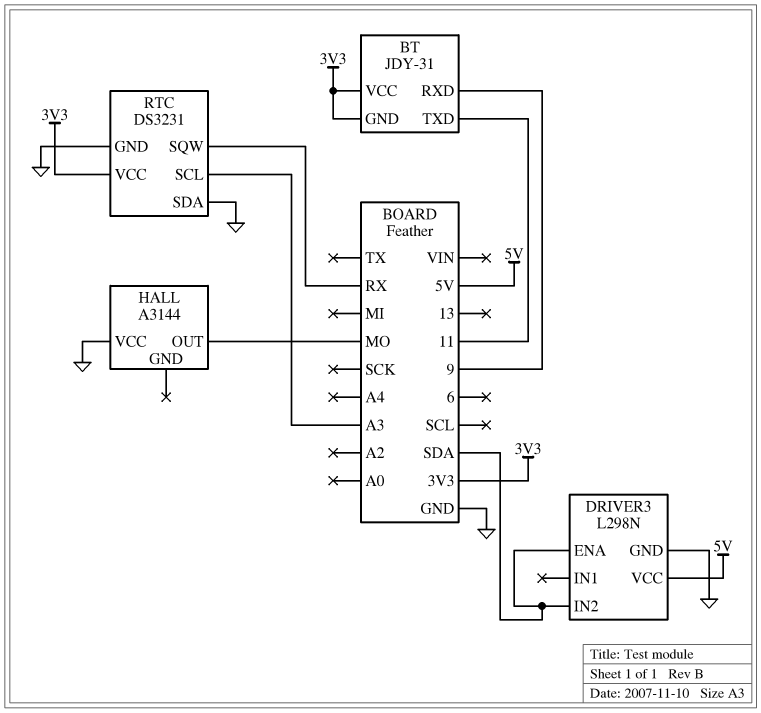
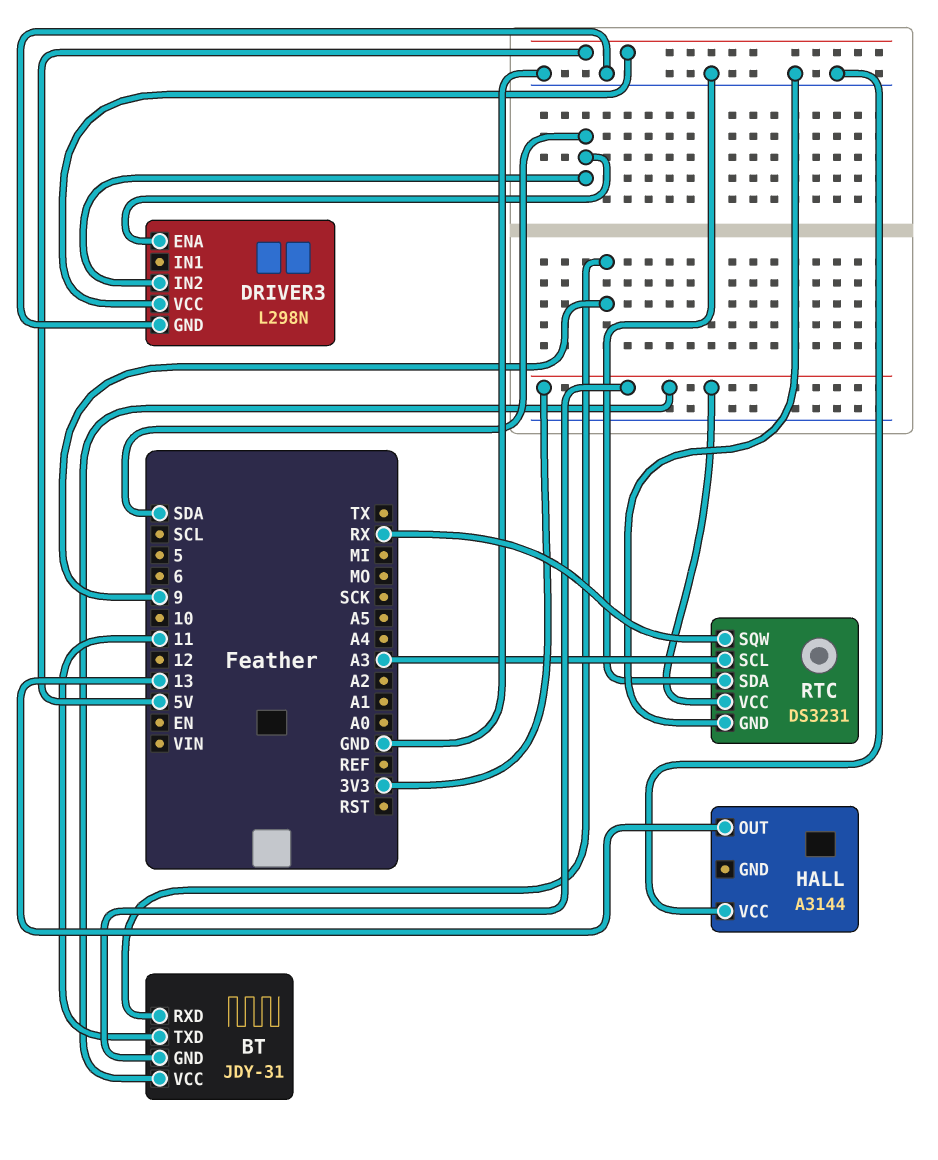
HALL pin OUT: MO -> 13

